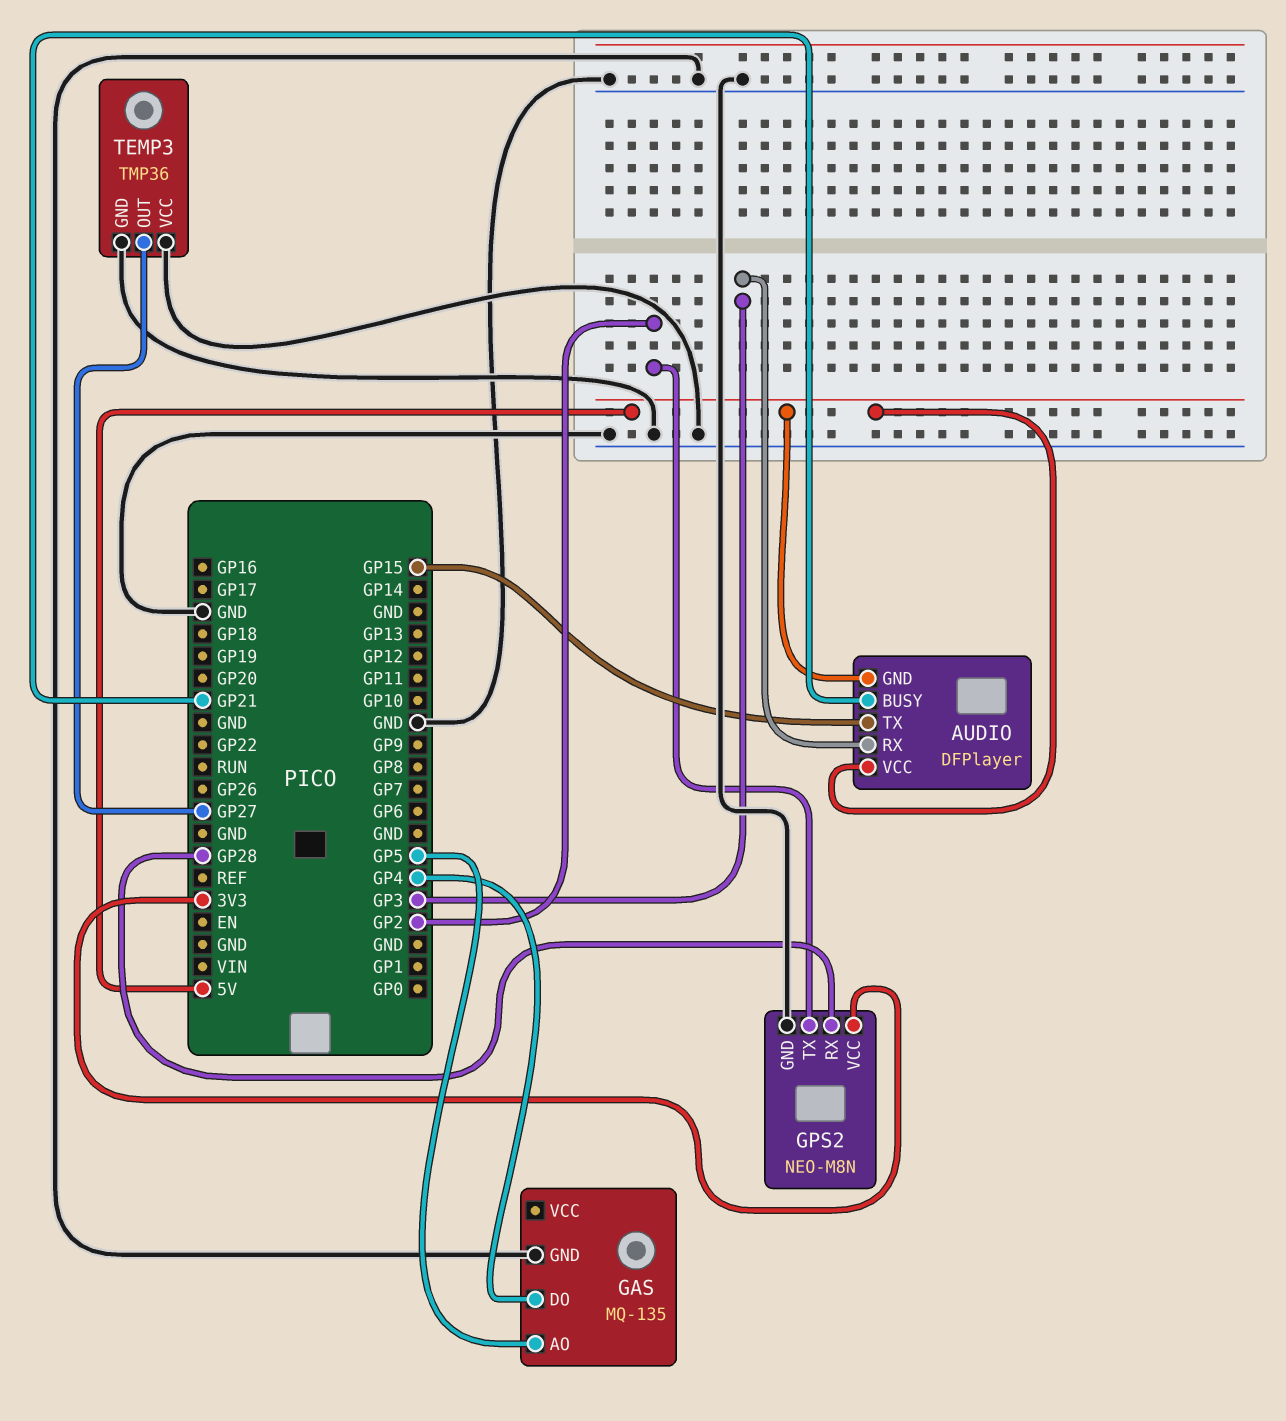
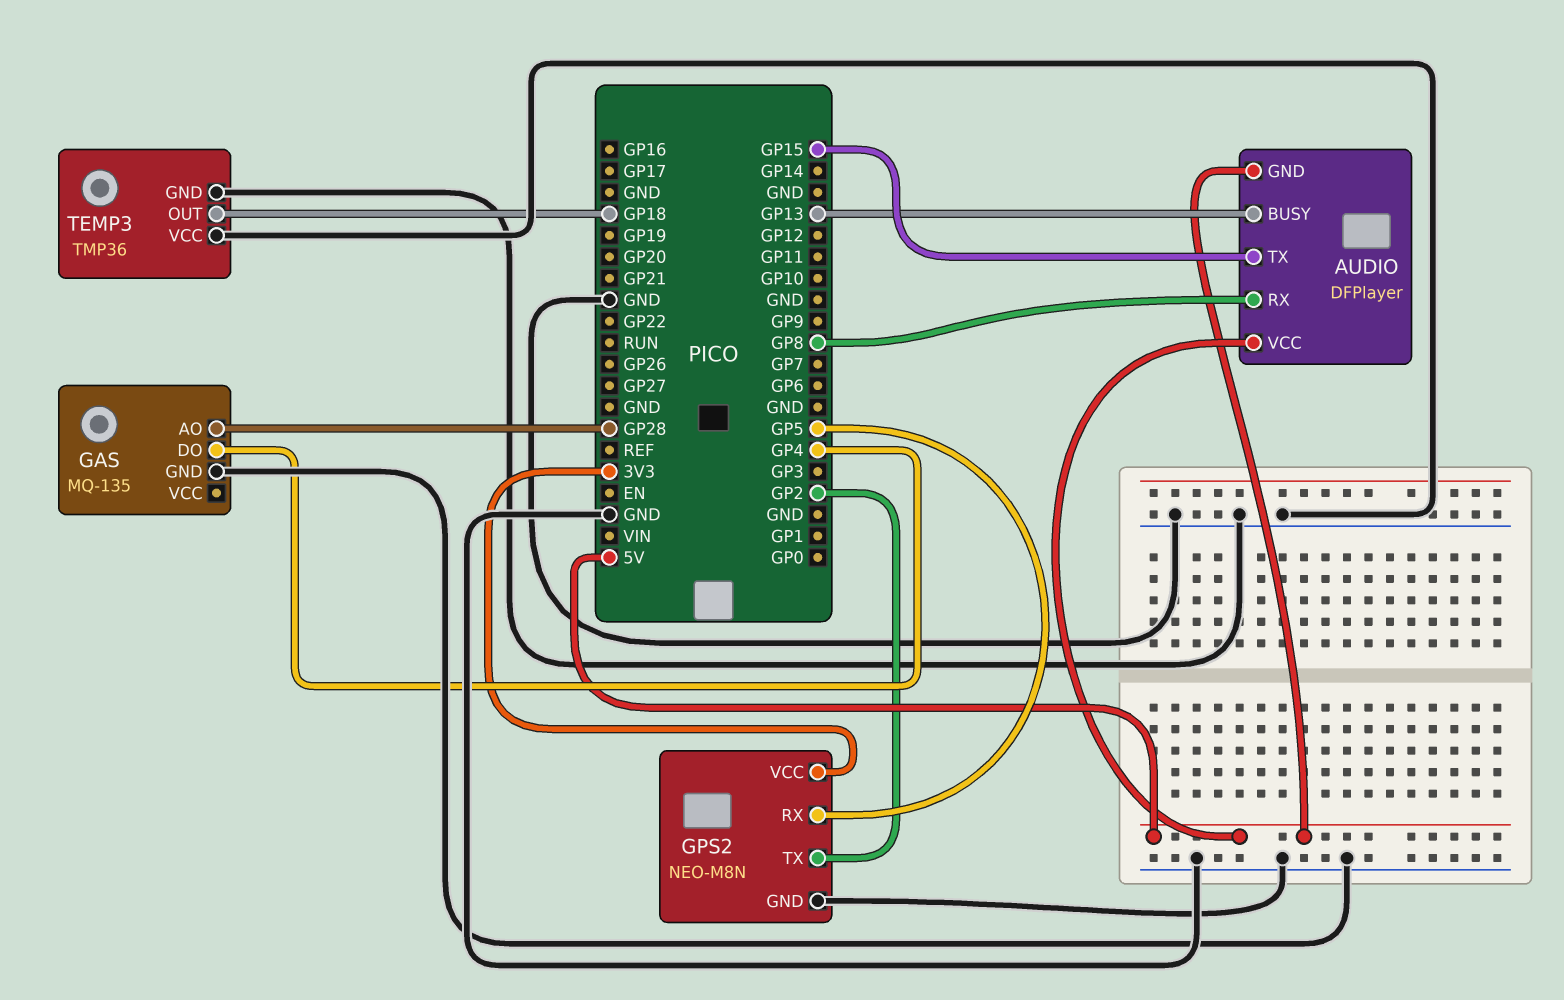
AUDIO pin BUSY: GP21 -> GP13
AUDIO pin RX: GP3 -> GP8
GAS pin AO: GP5 -> GP28
GPS2 pin RX: GP28 -> GP5
TEMP3 pin OUT: GP27 -> GP18

